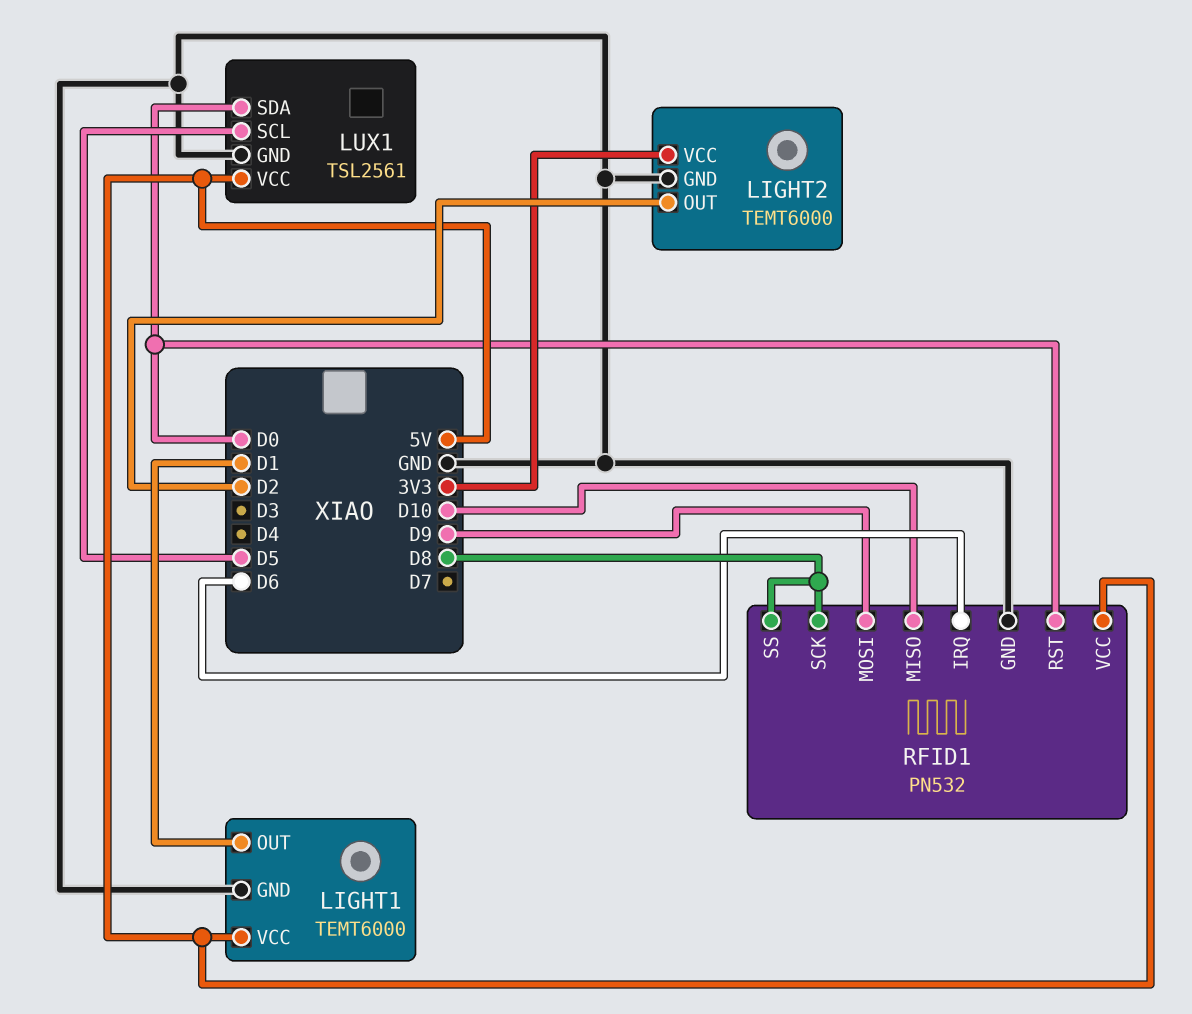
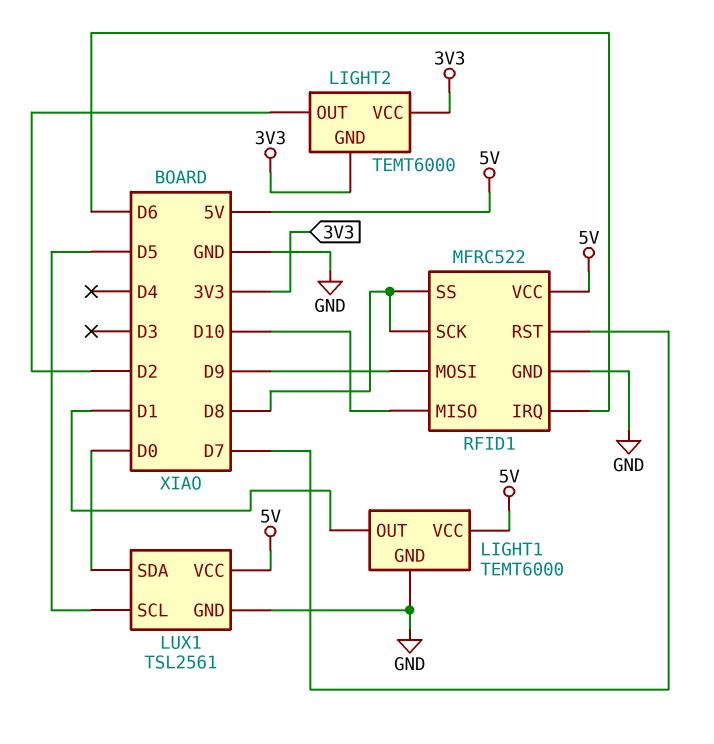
LIGHT2 pin GND: GND -> 3V3
RFID1: PN532 -> MFRC522
RFID1 pin RST: D0 -> D7

